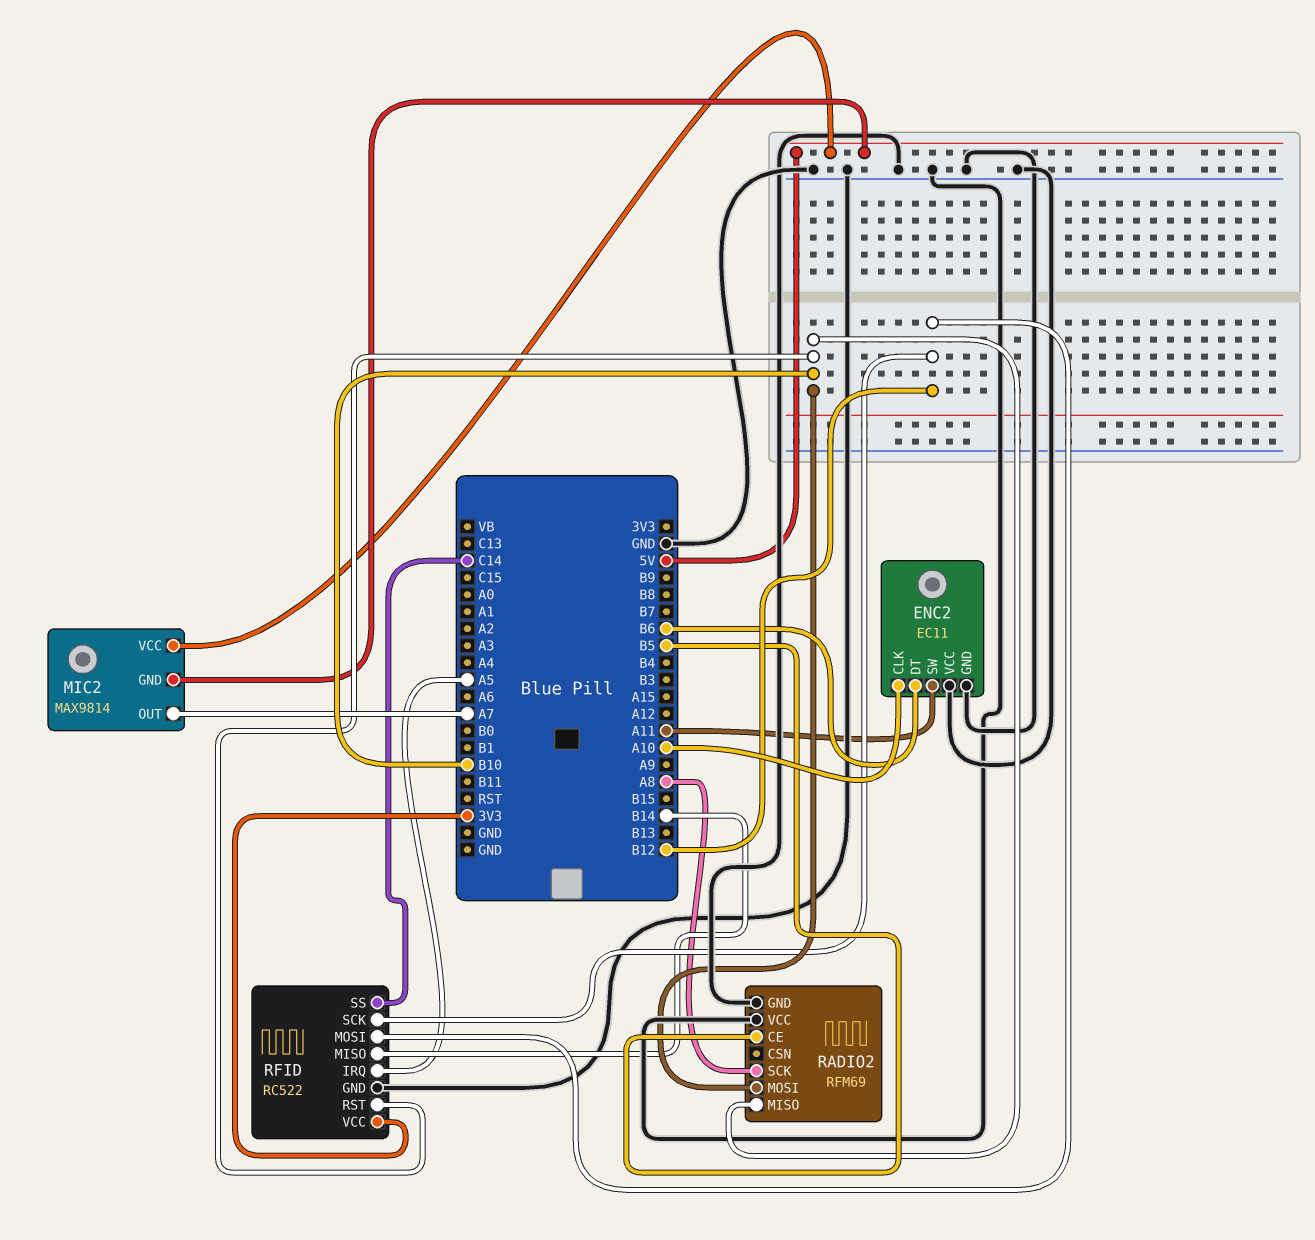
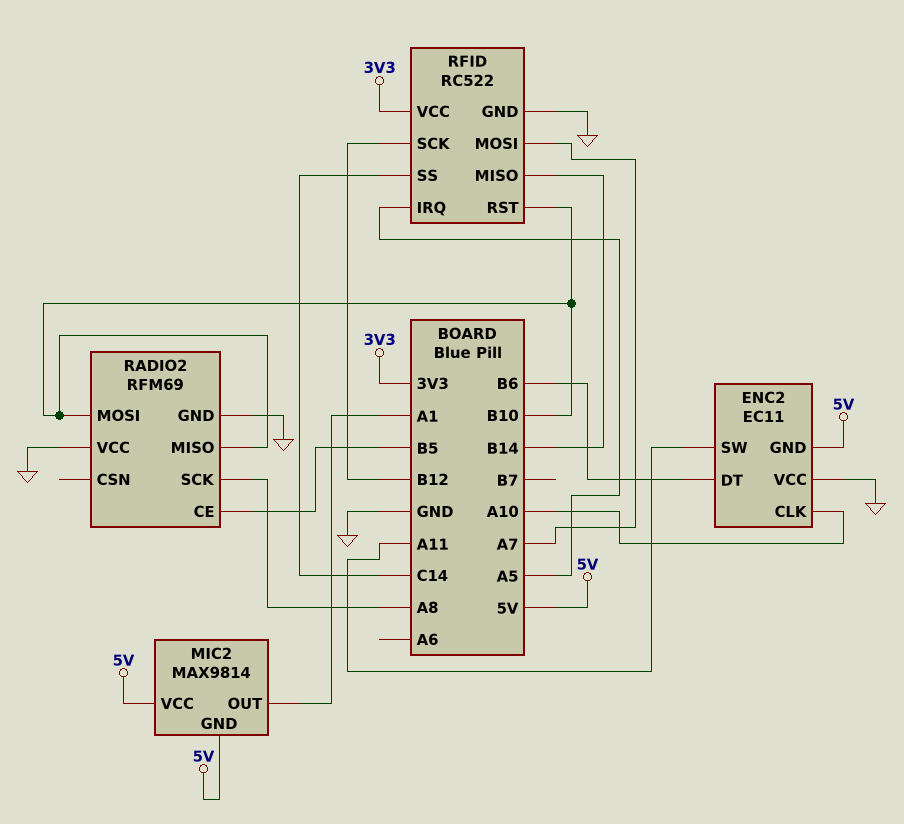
ENC2 pin GND: GND -> 5V
MIC2 pin OUT: A7 -> A1
RFID pin MOSI: B12 -> A7

